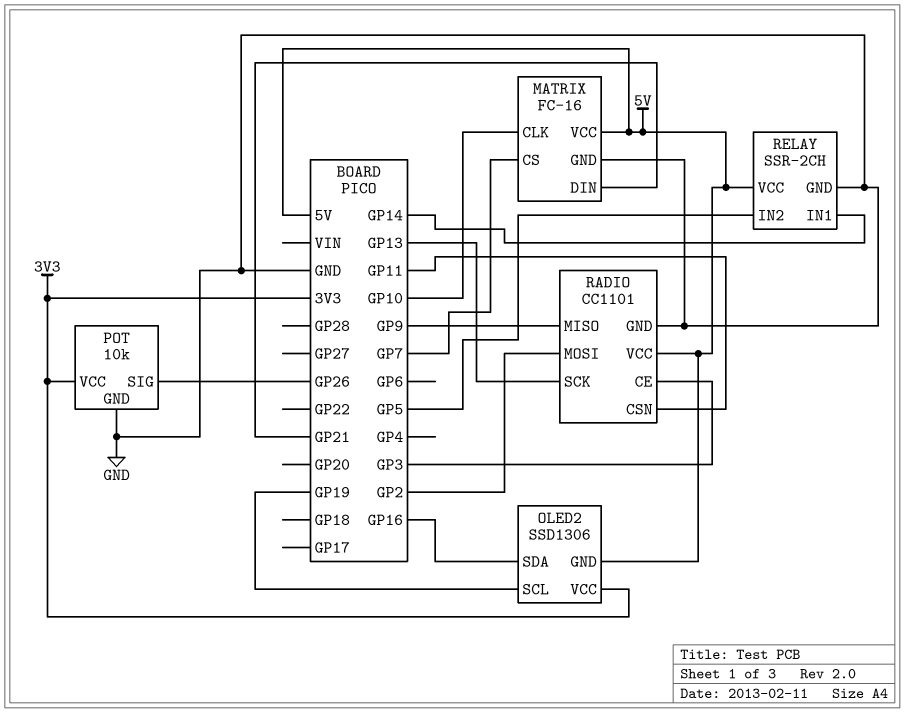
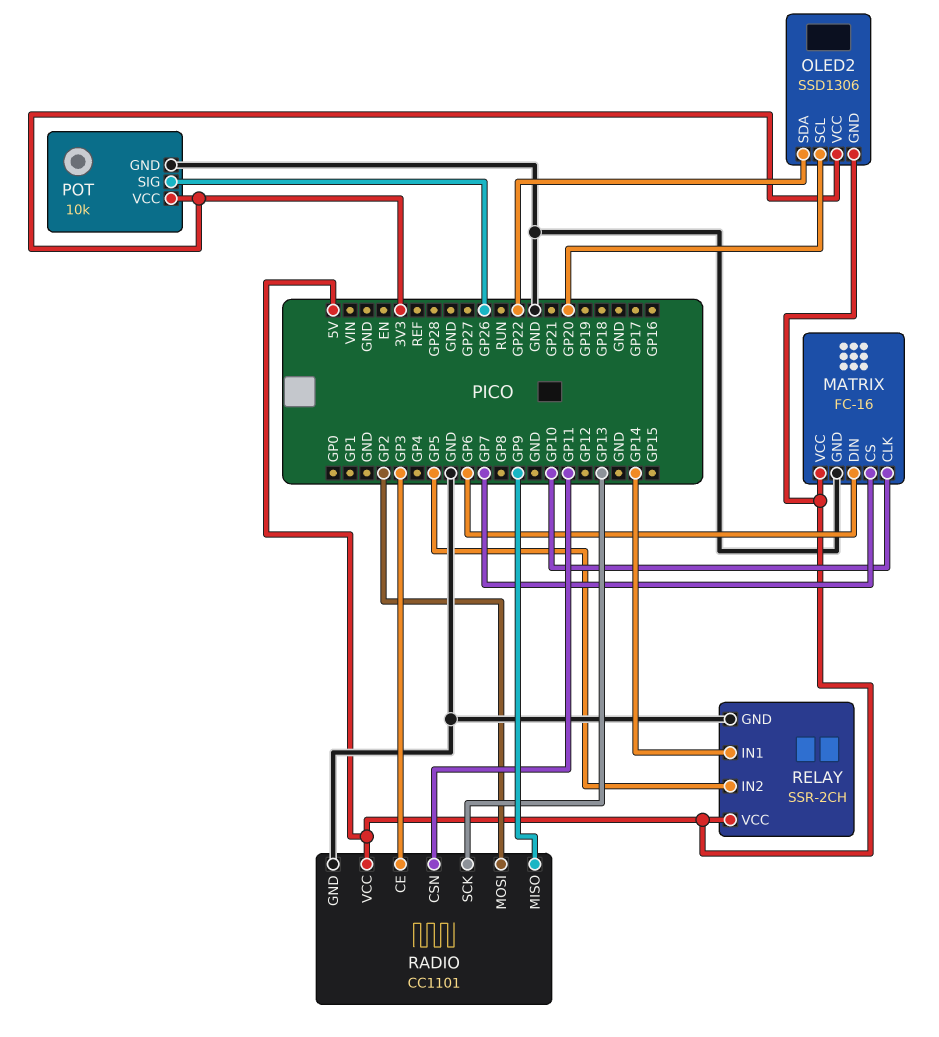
MATRIX pin DIN: GP21 -> GP6
OLED2 pin SCL: GP19 -> GP20
OLED2 pin SDA: GP16 -> GP22

